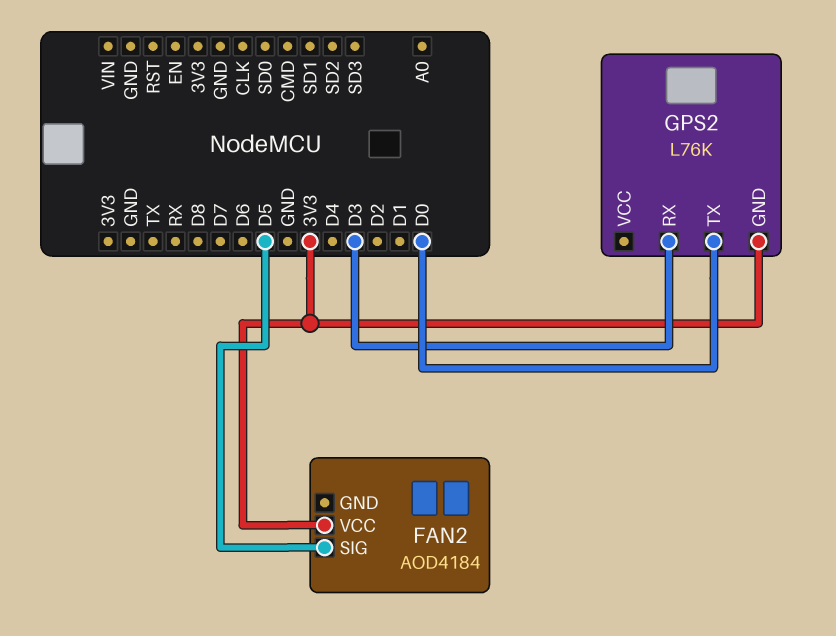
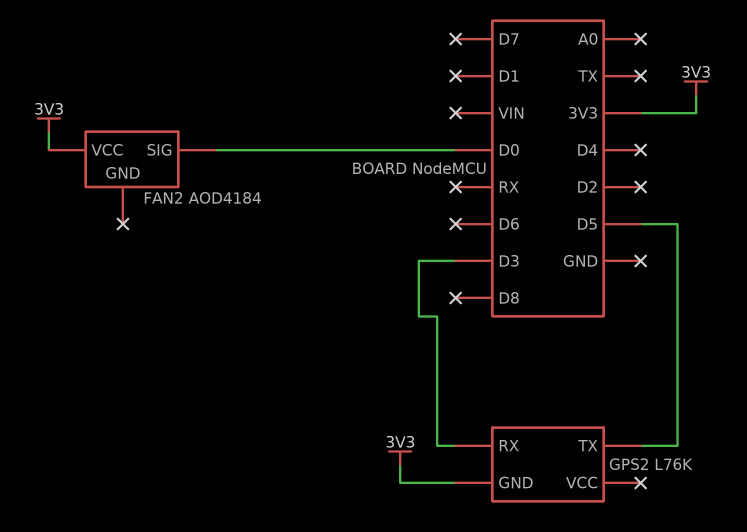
FAN2 pin SIG: D5 -> D0
GPS2 pin TX: D0 -> D5

